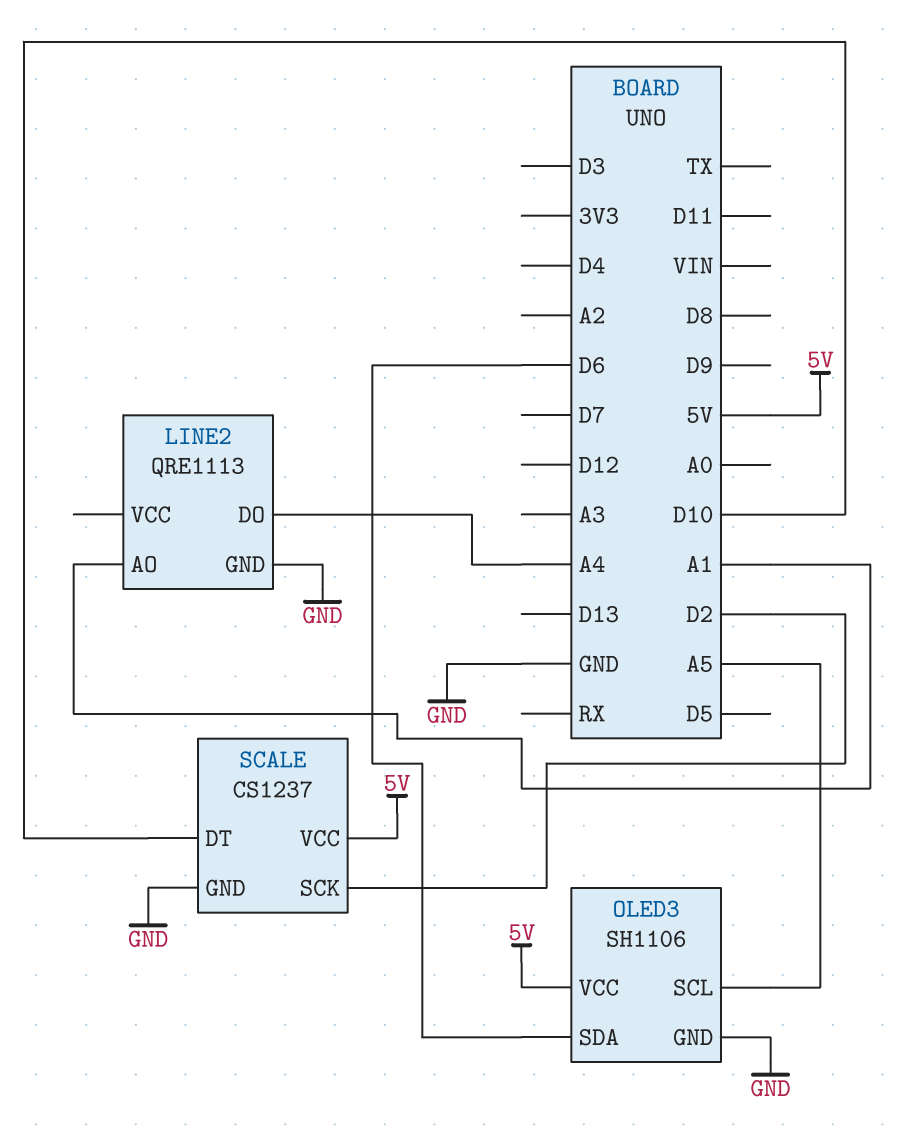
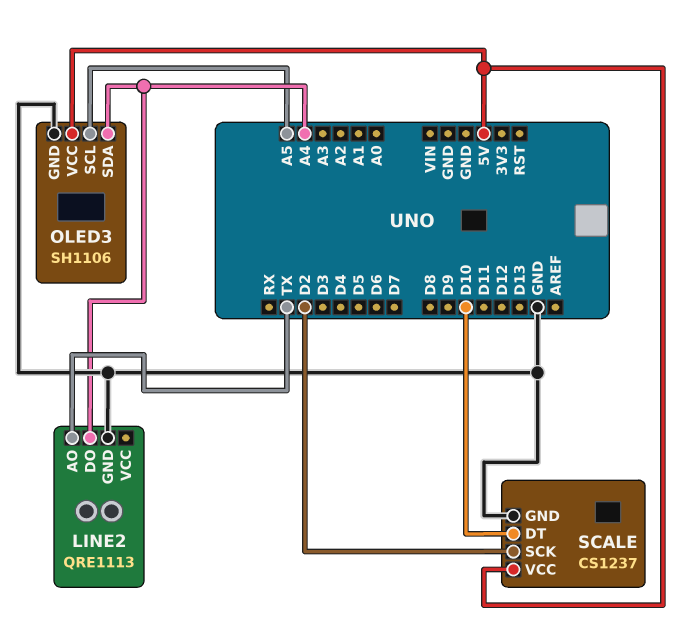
LINE2 pin AO: A1 -> TX
OLED3 pin SDA: D6 -> A4

